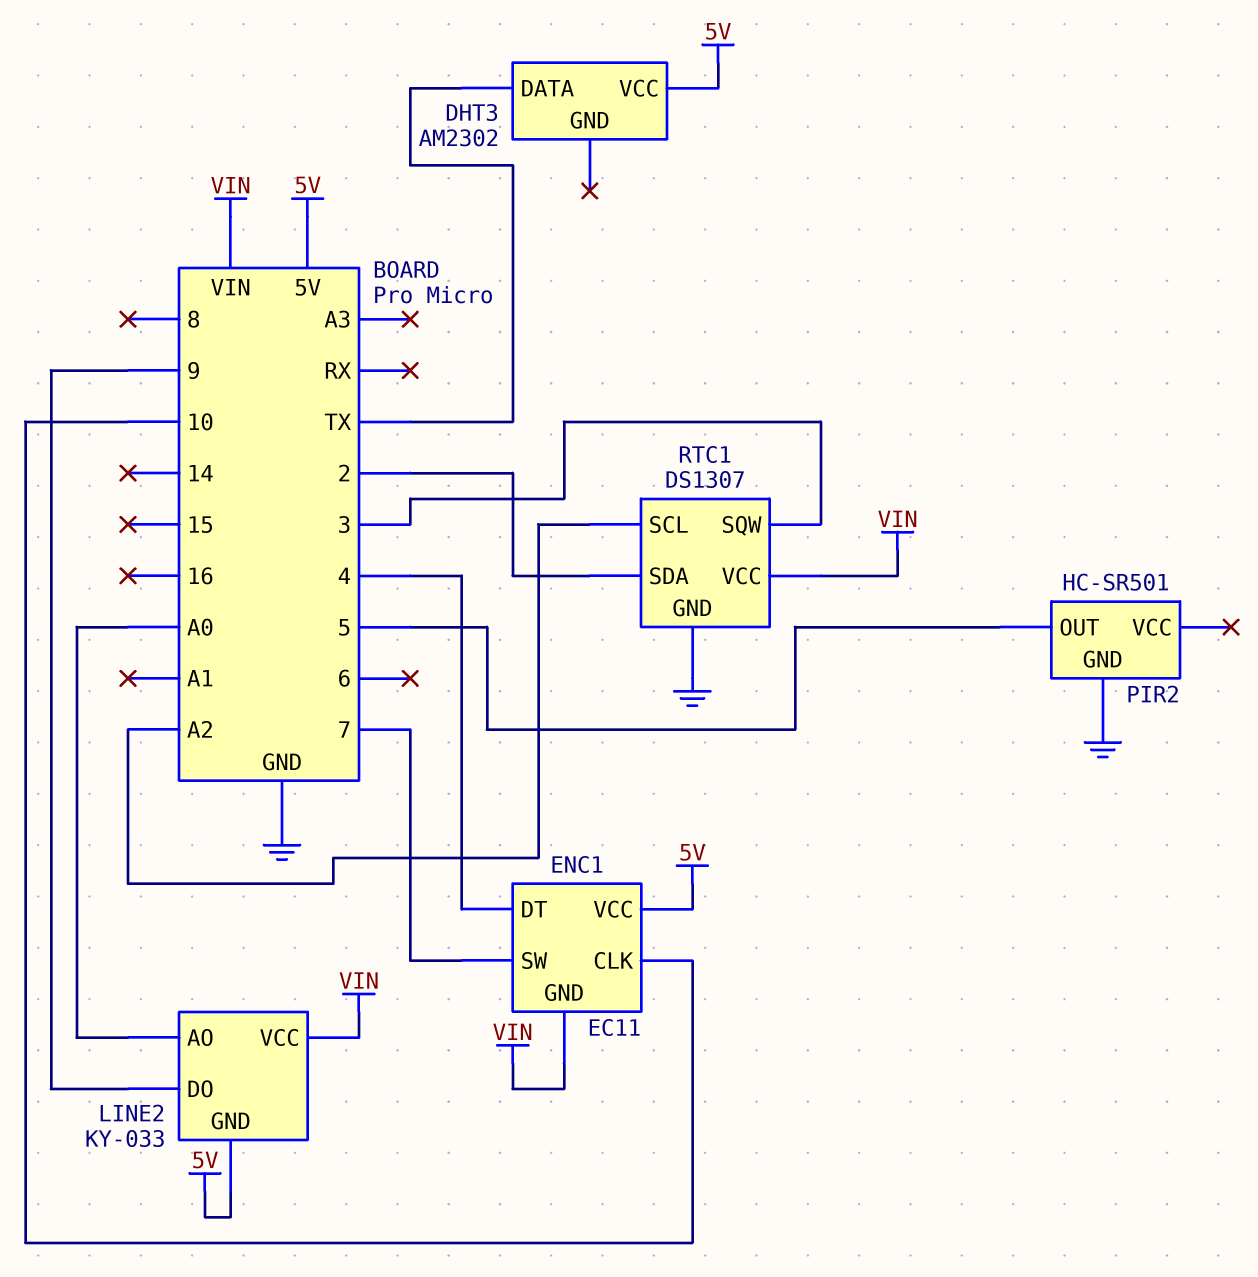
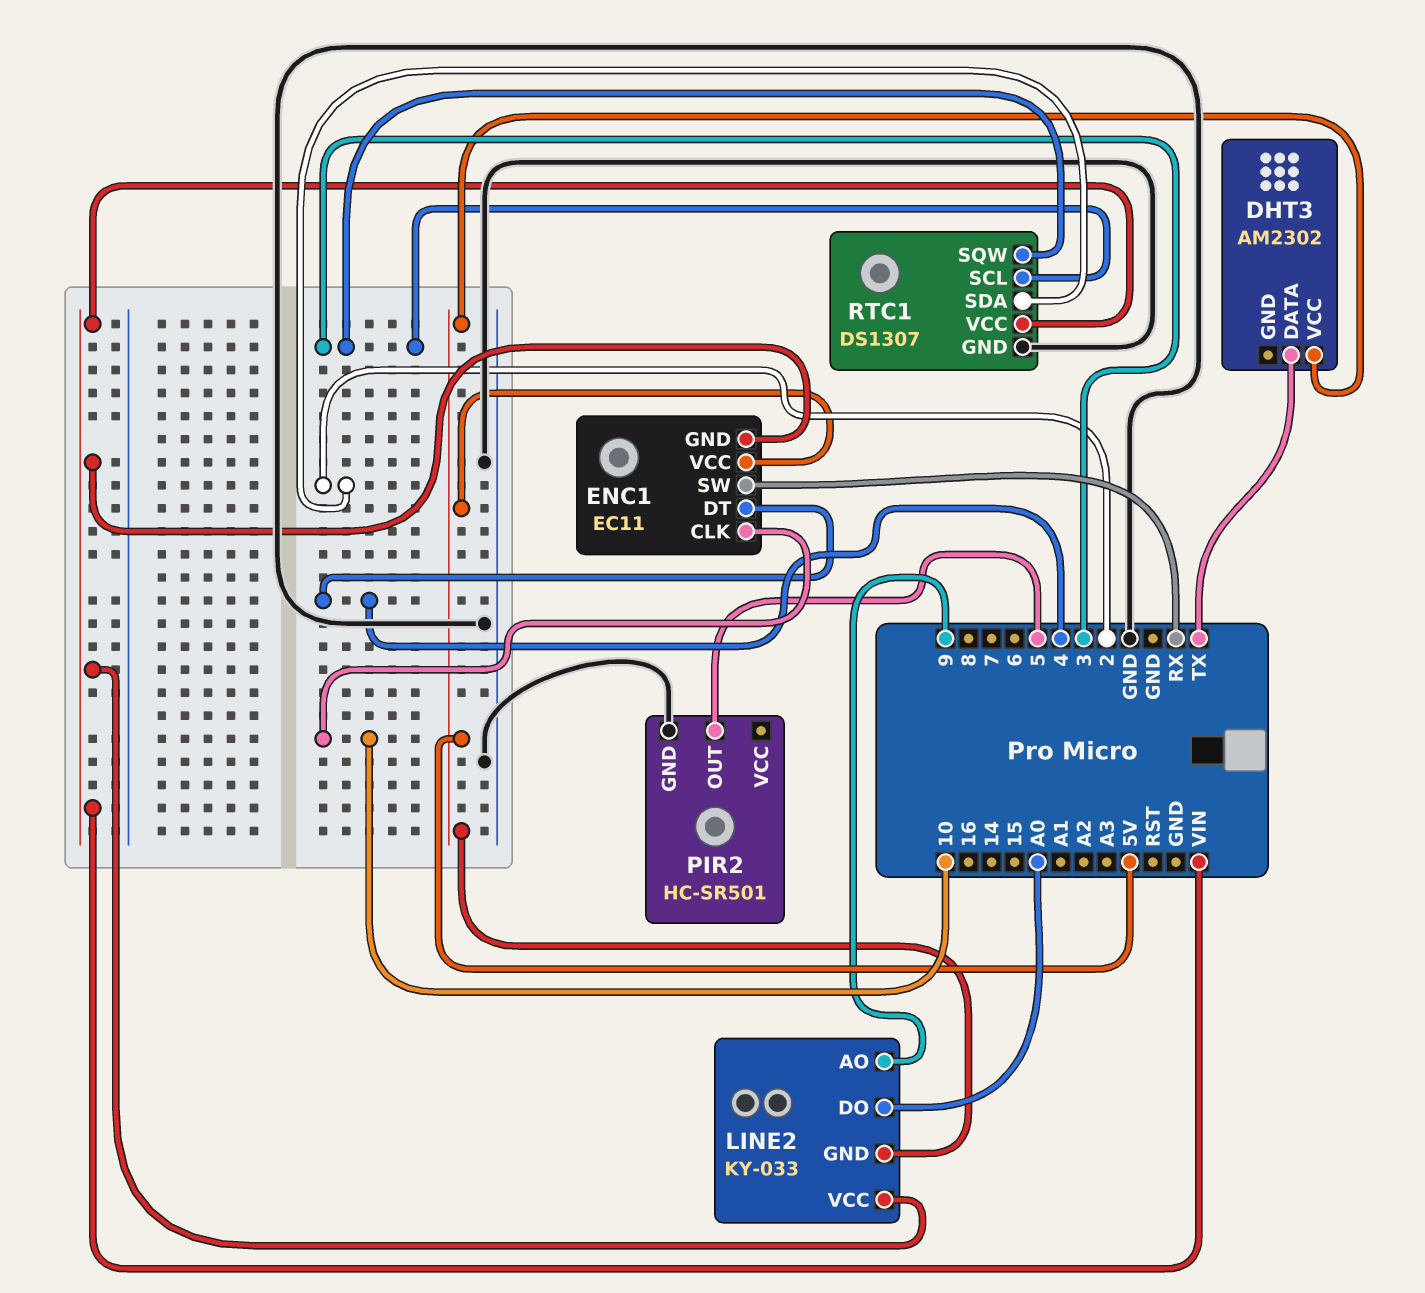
ENC1 pin SW: 7 -> RX
LINE2 pin AO: A0 -> 9
LINE2 pin DO: 9 -> A0
RTC1 pin SCL: A2 -> 3

